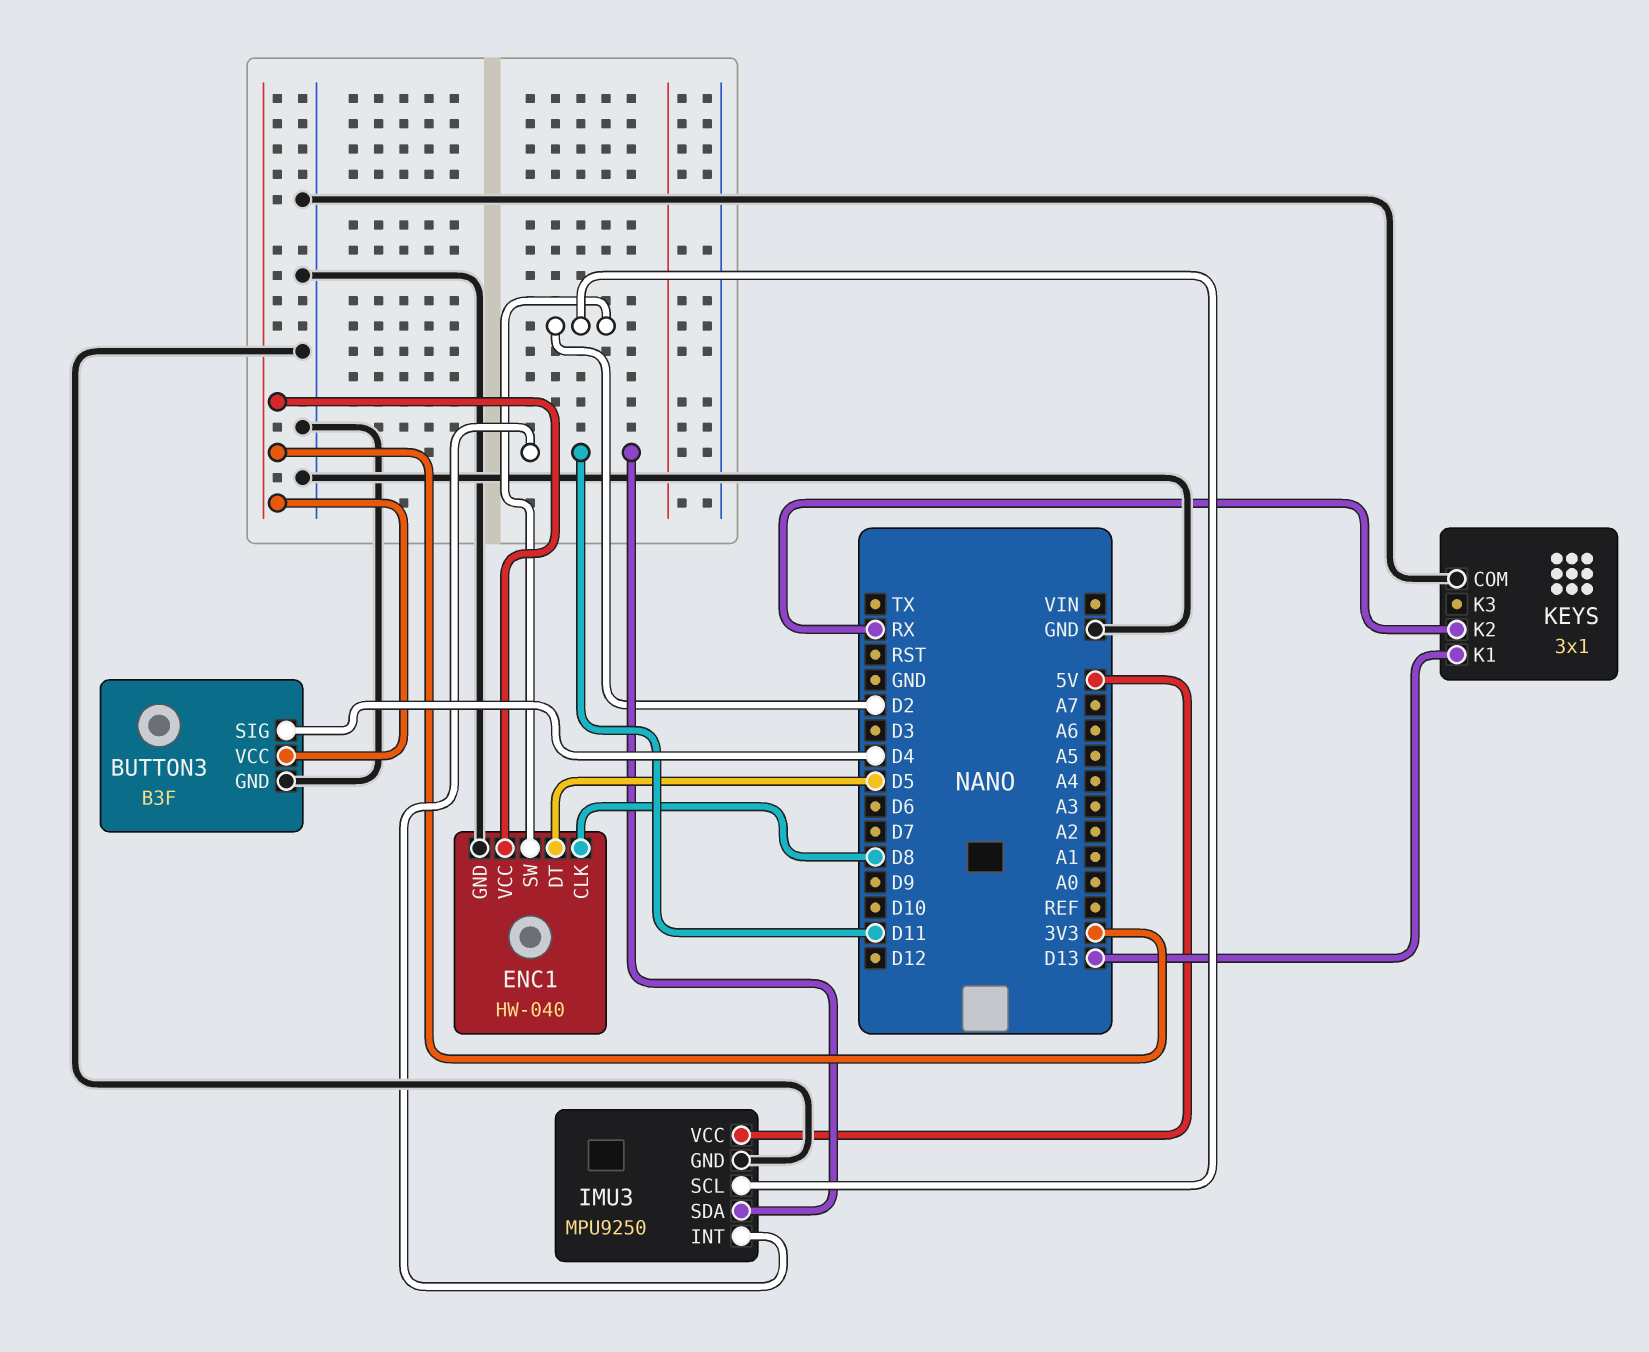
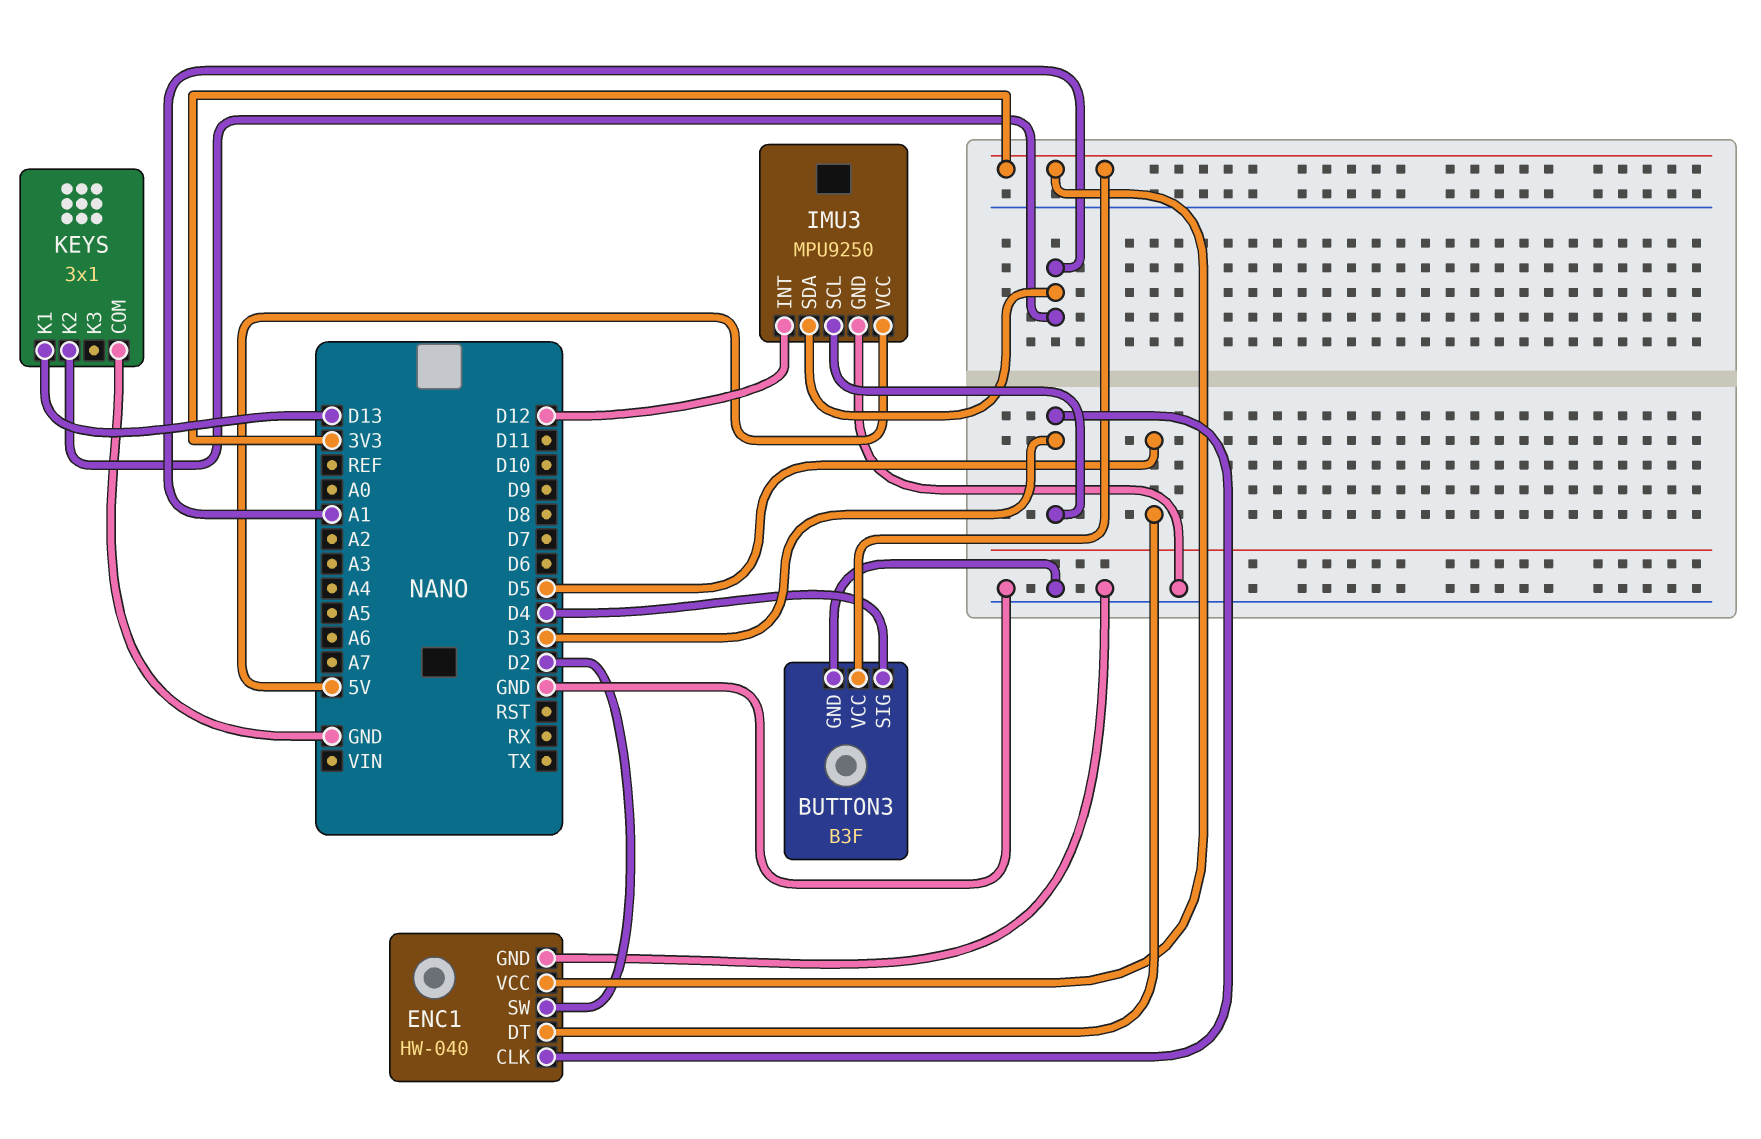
ENC1 pin CLK: D8 -> D3
IMU3 pin INT: D11 -> D12
IMU3 pin SCL: D2 -> D3
IMU3 pin SDA: D11 -> A1
KEYS pin K2: RX -> A1

